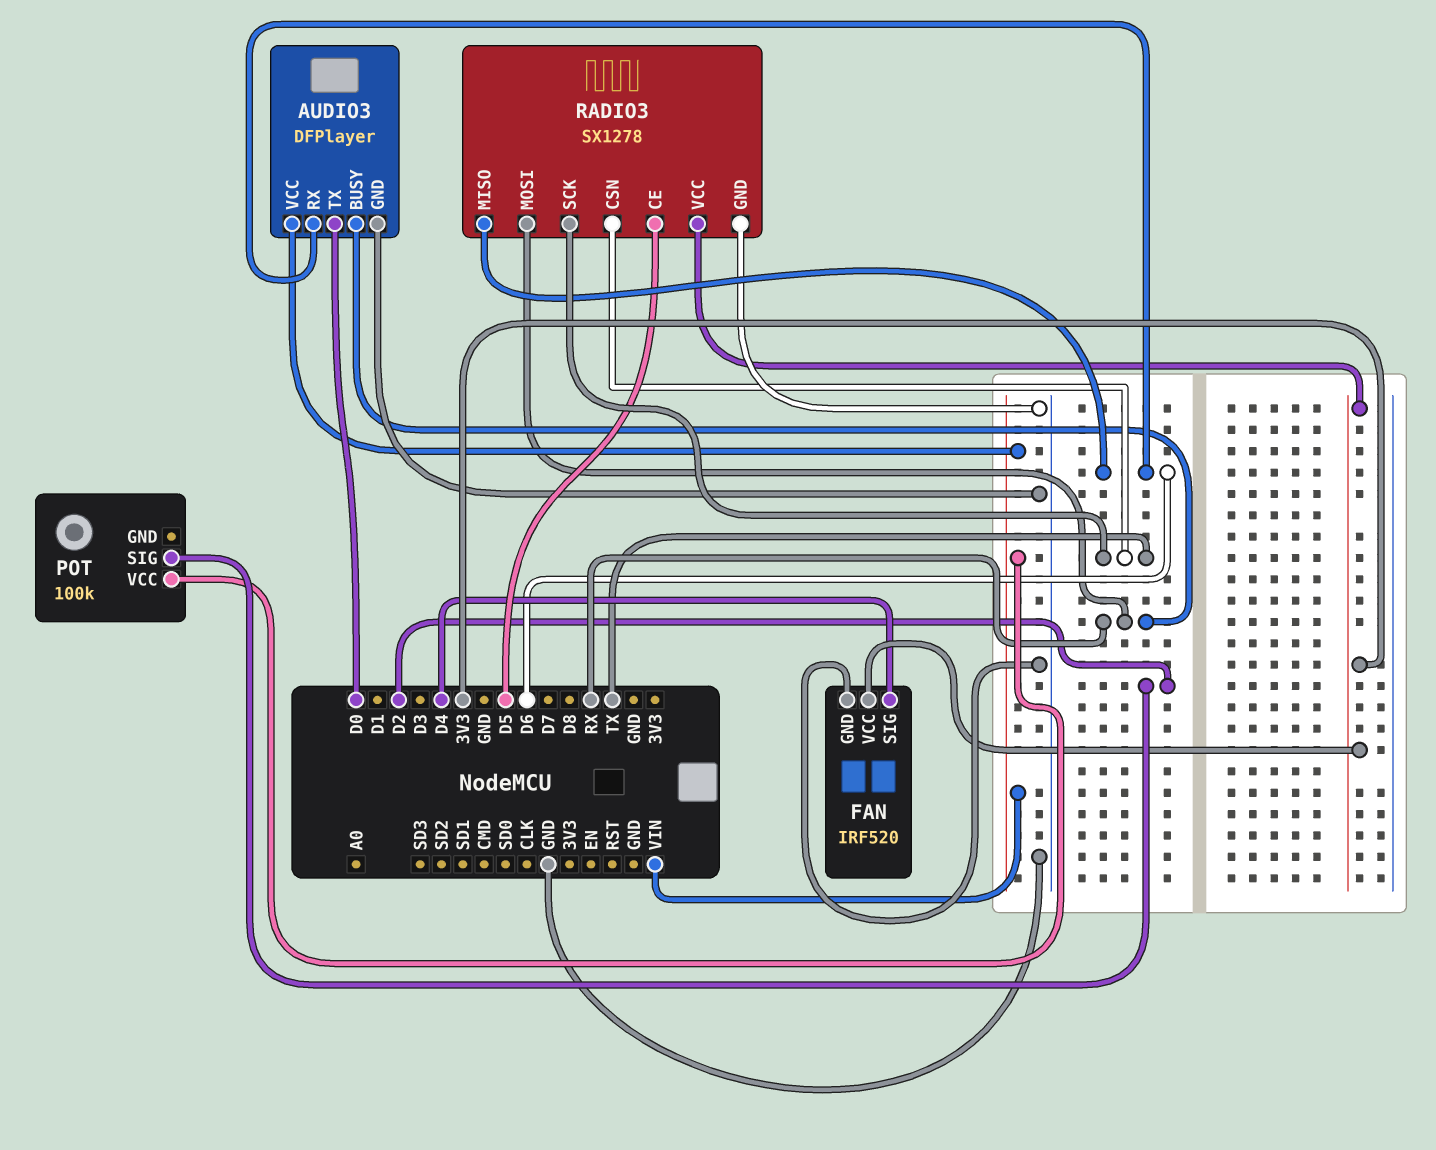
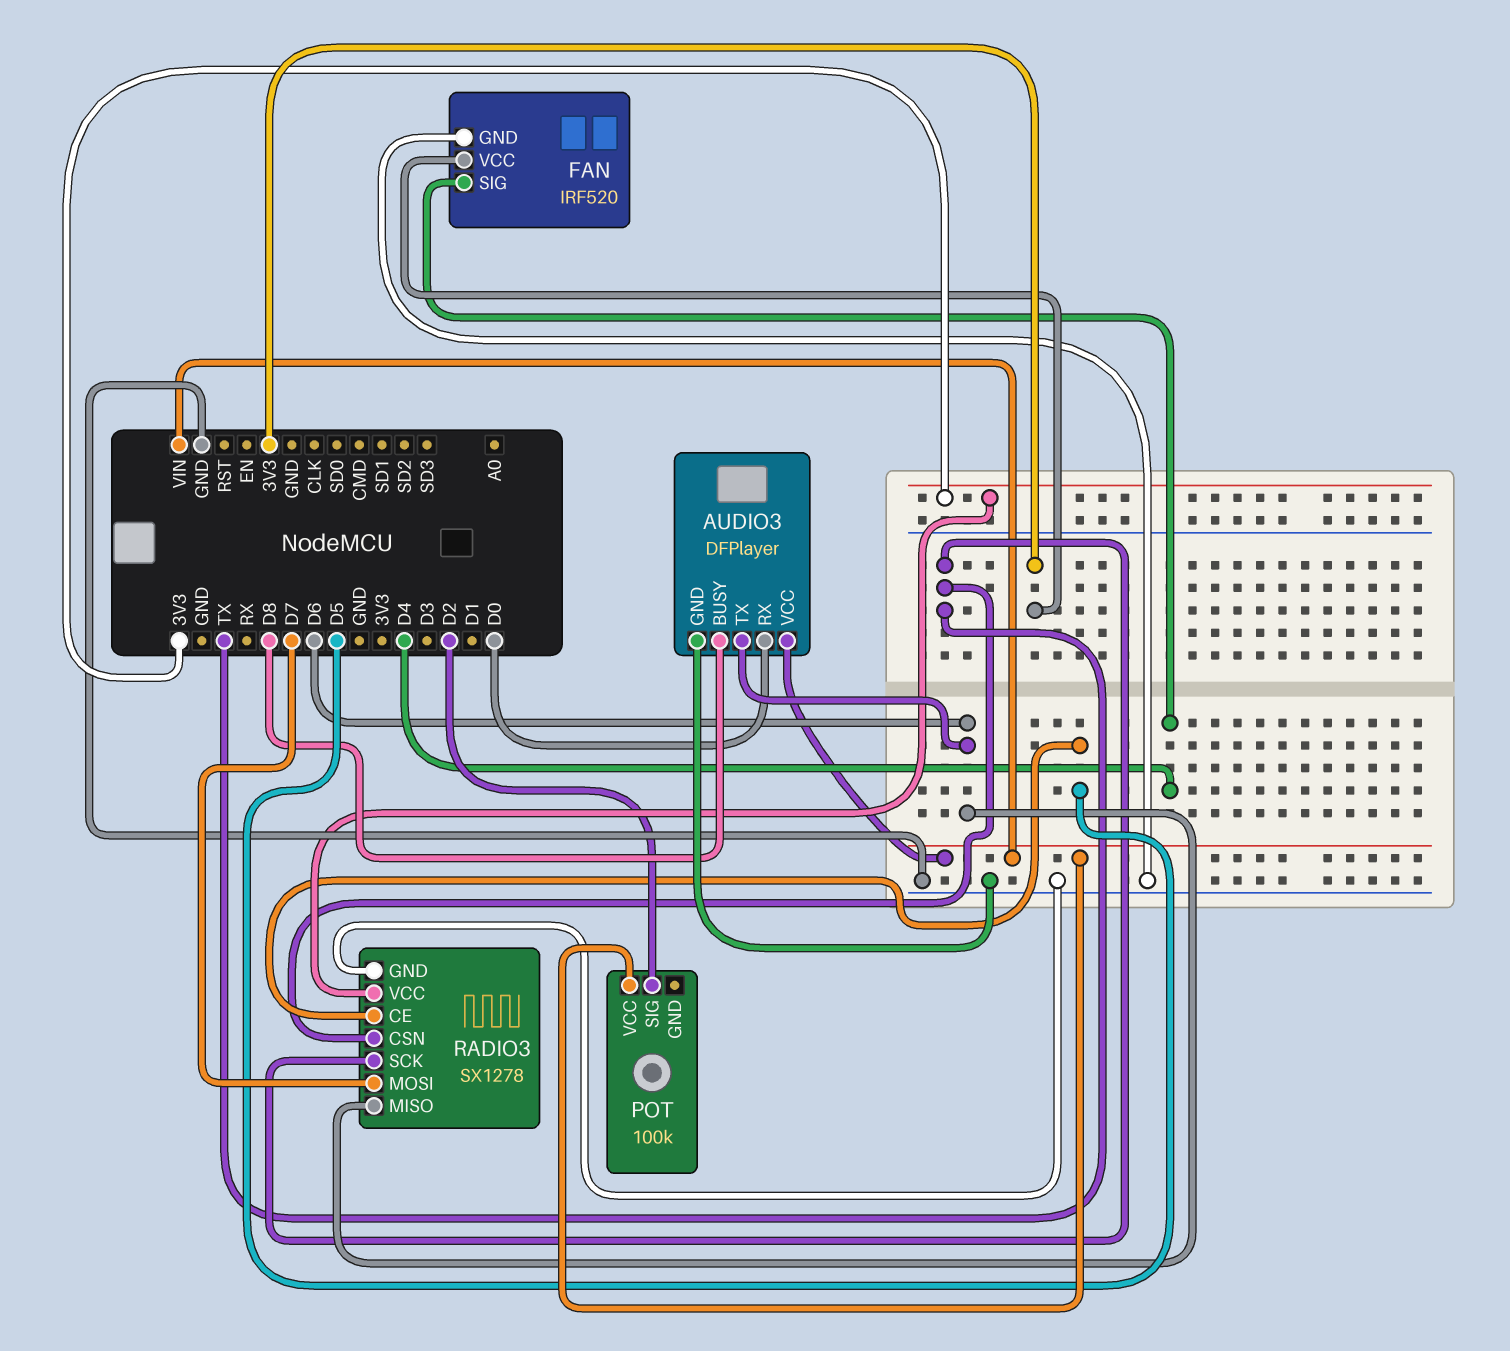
AUDIO3 pin BUSY: RX -> D8
AUDIO3 pin RX: D6 -> D0
AUDIO3 pin TX: D0 -> D6
RADIO3 pin MOSI: RX -> D7

